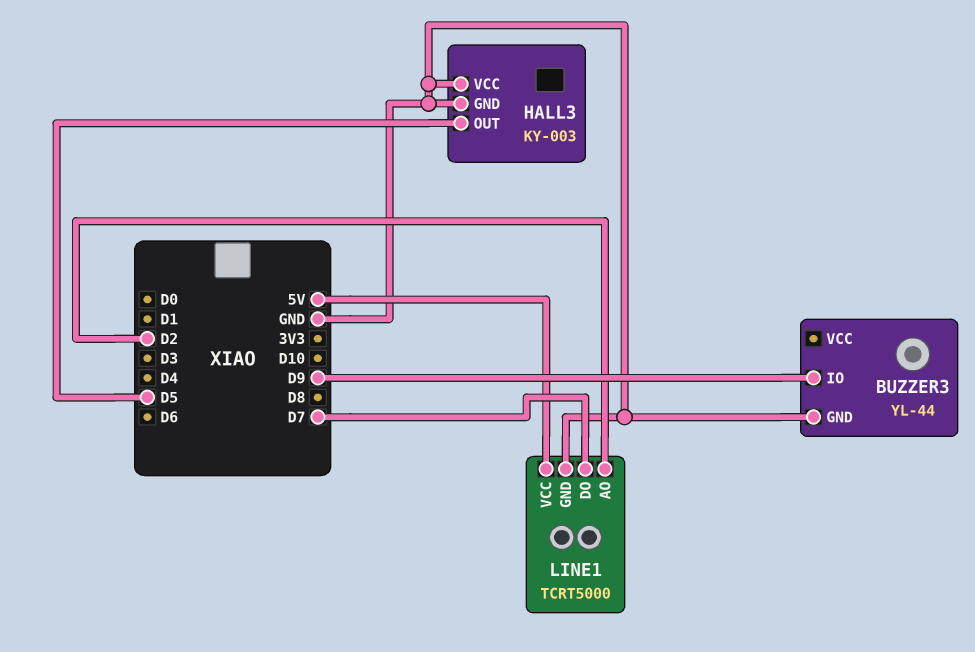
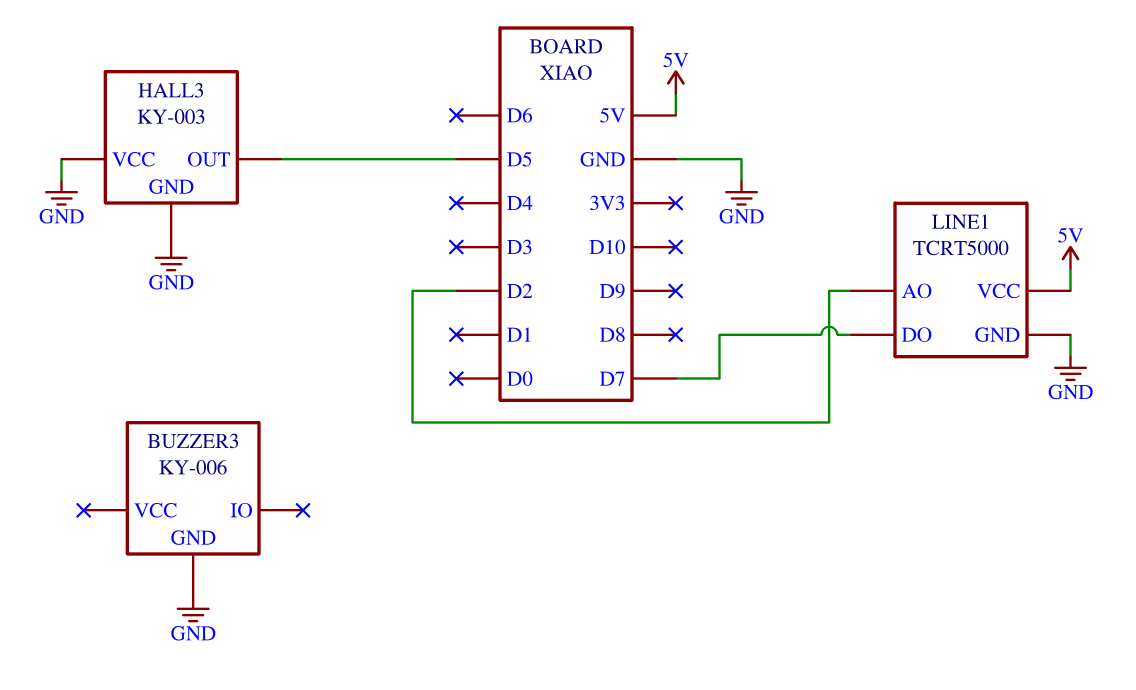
BUZZER3: YL-44 -> KY-006
BUZZER3 pin IO: D9 -> none

